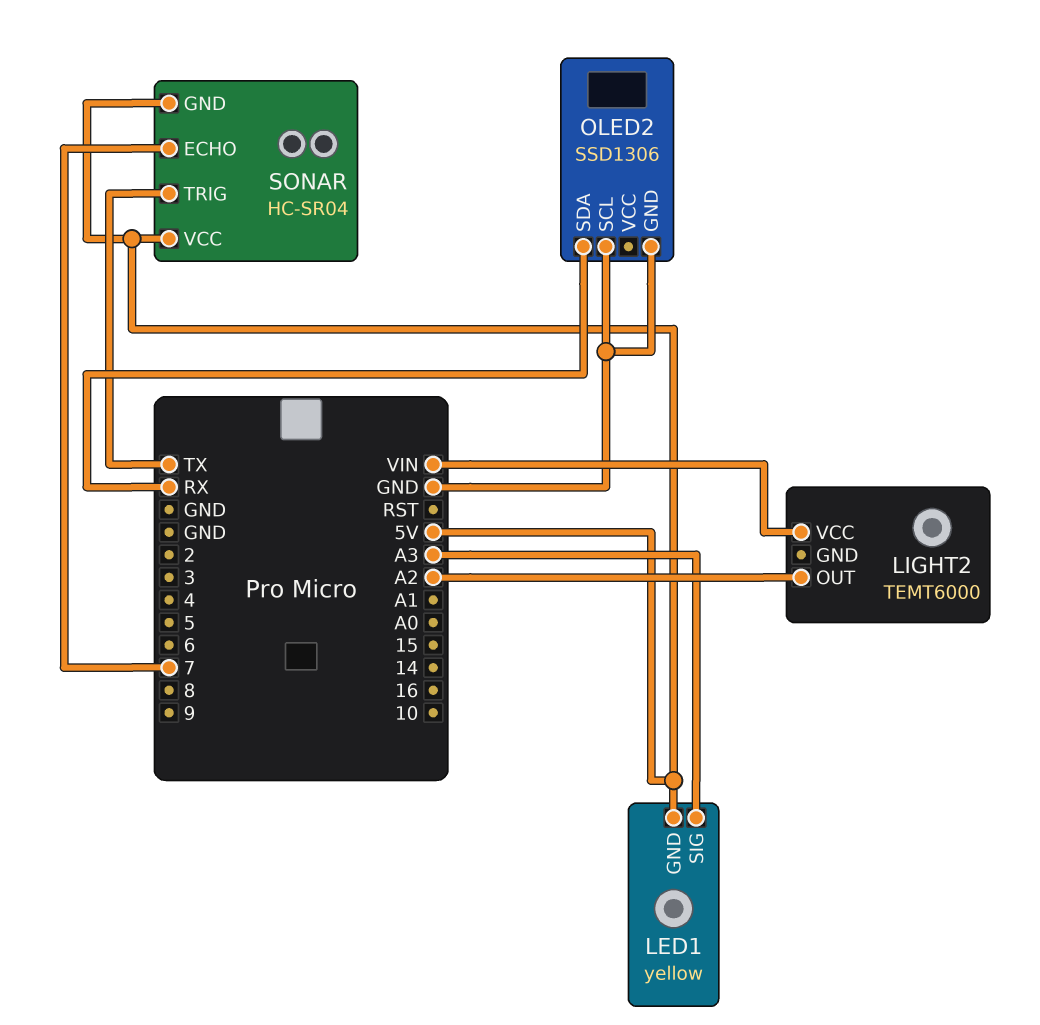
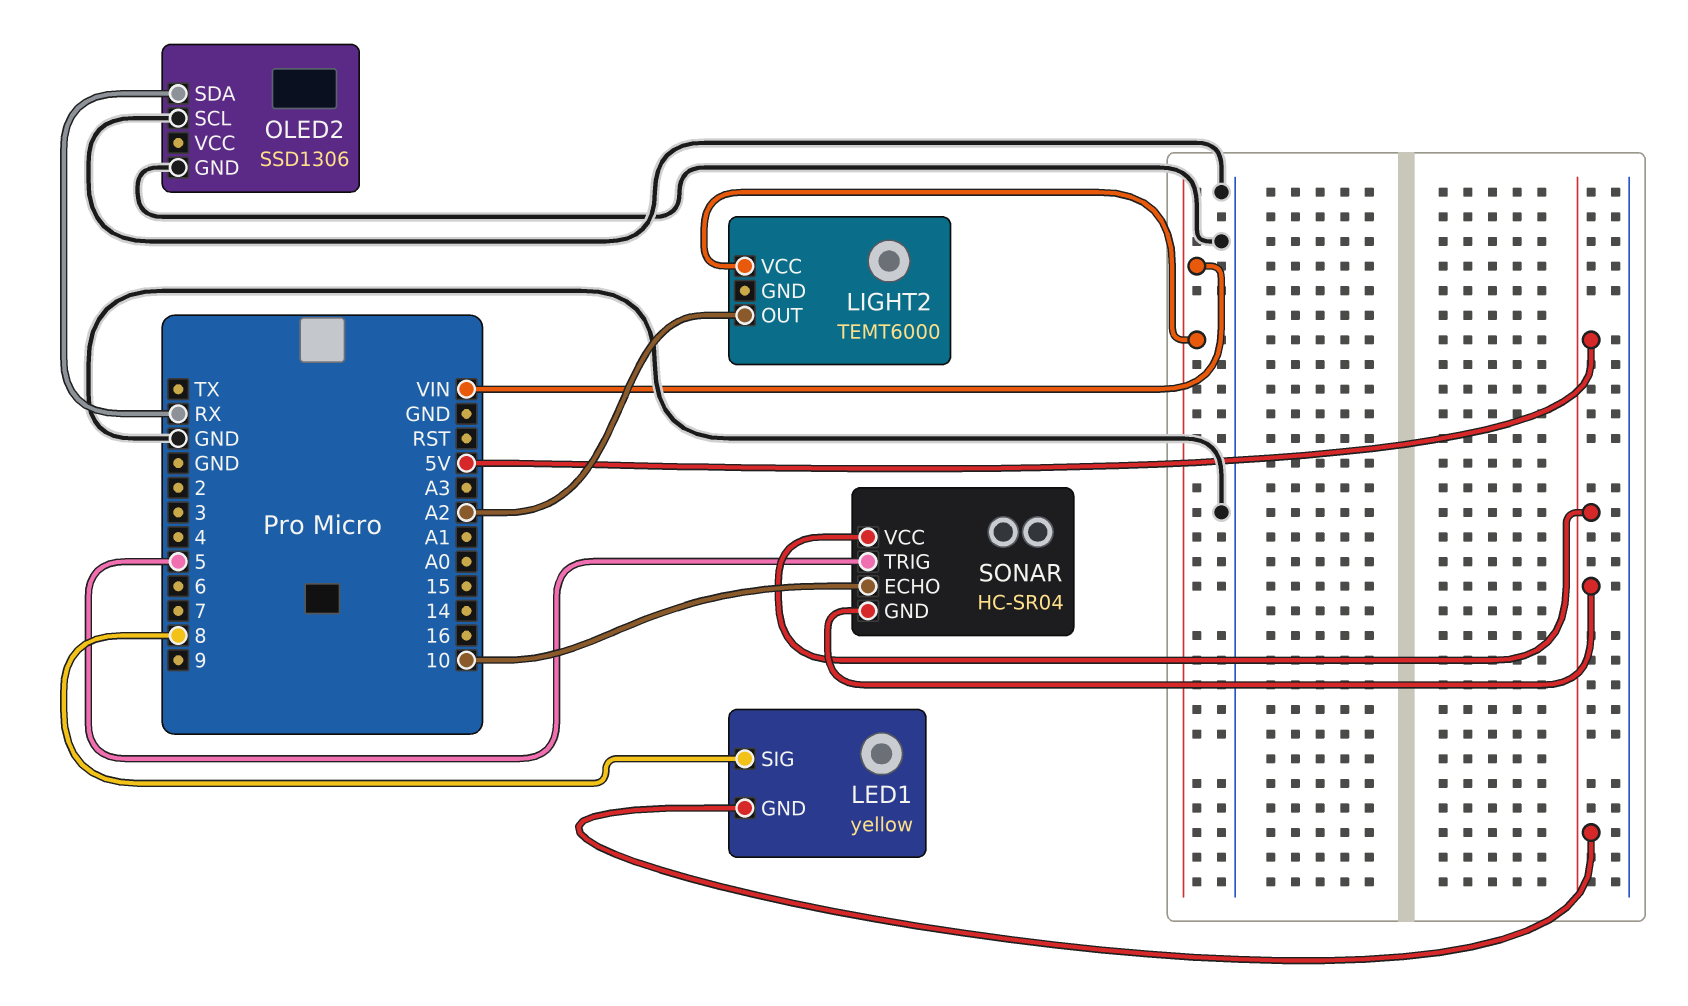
LED1 pin SIG: A3 -> 8
SONAR pin ECHO: 7 -> 10
SONAR pin TRIG: TX -> 5

